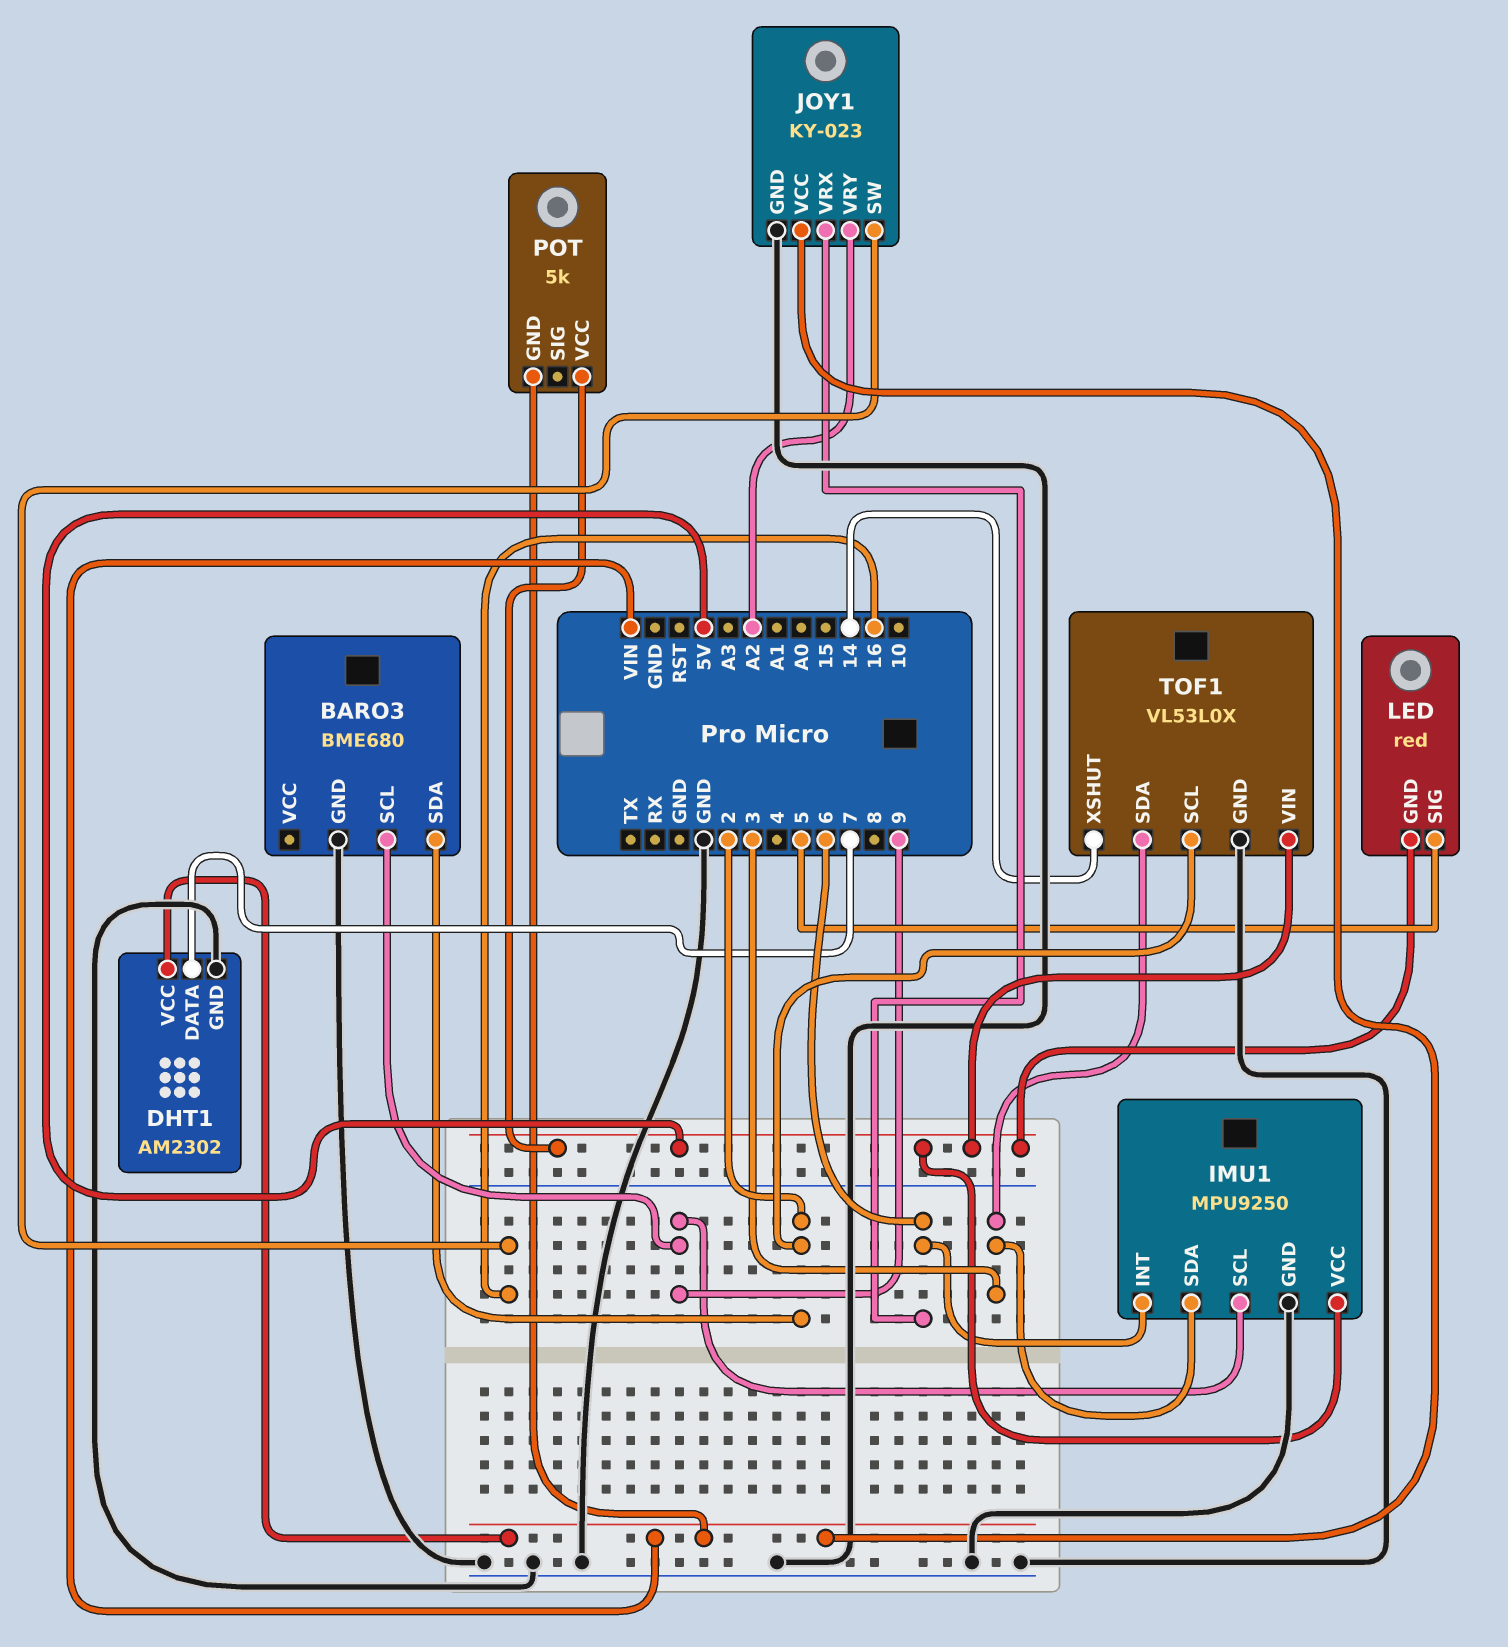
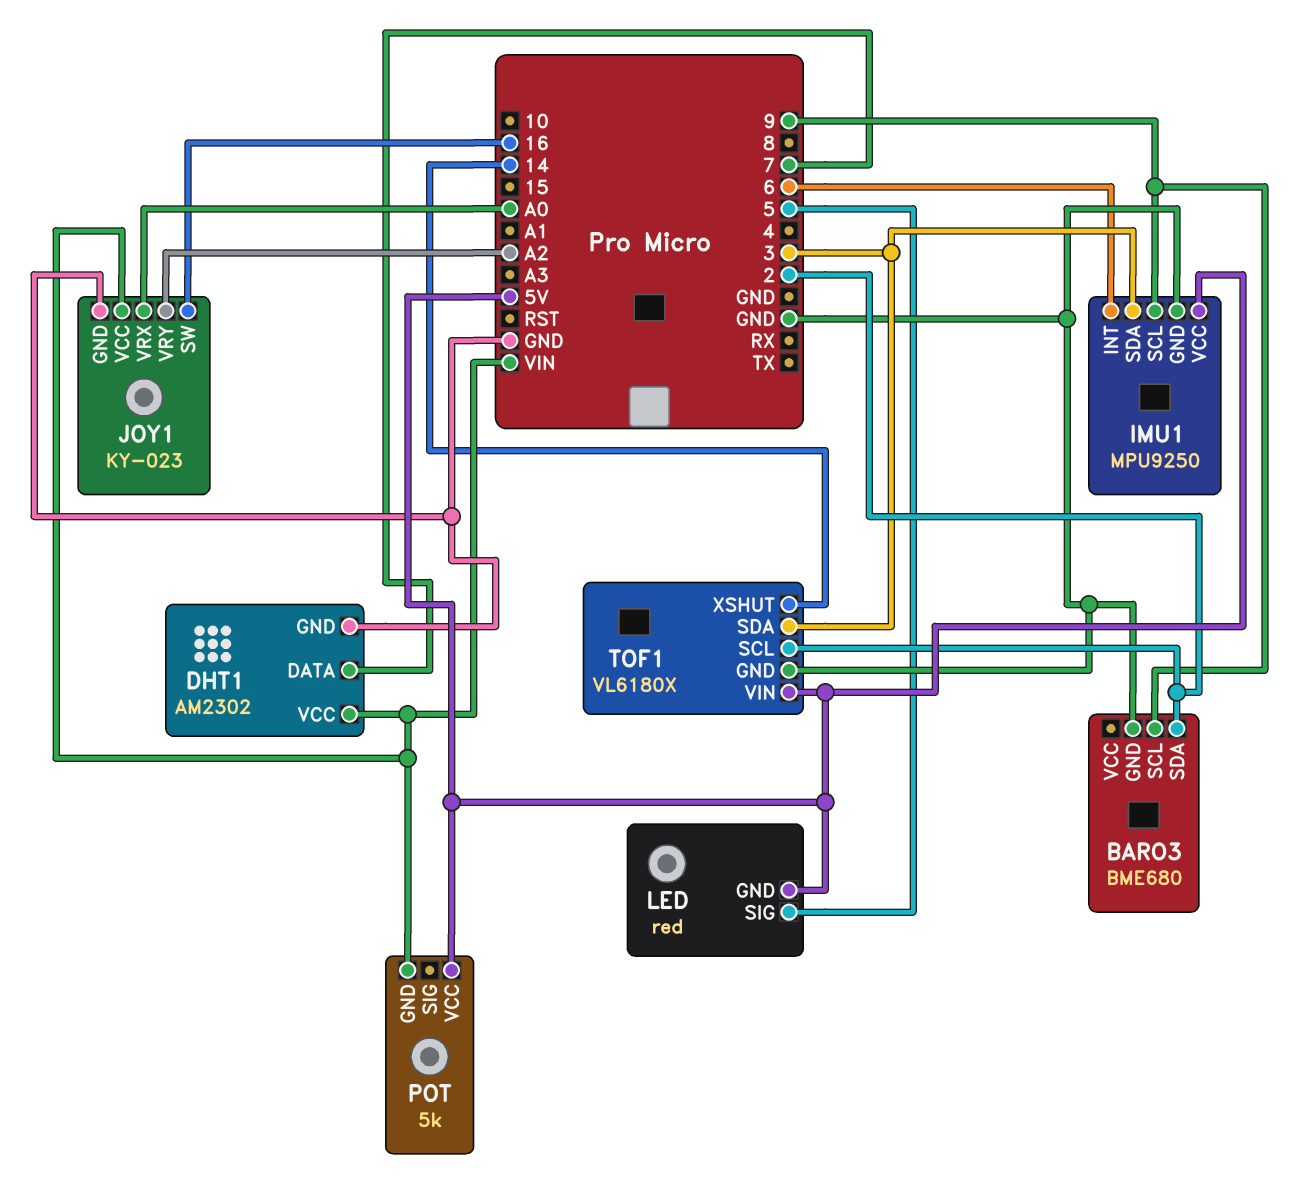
JOY1 pin VRX: 6 -> A0
TOF1: VL53L0X -> VL6180X

